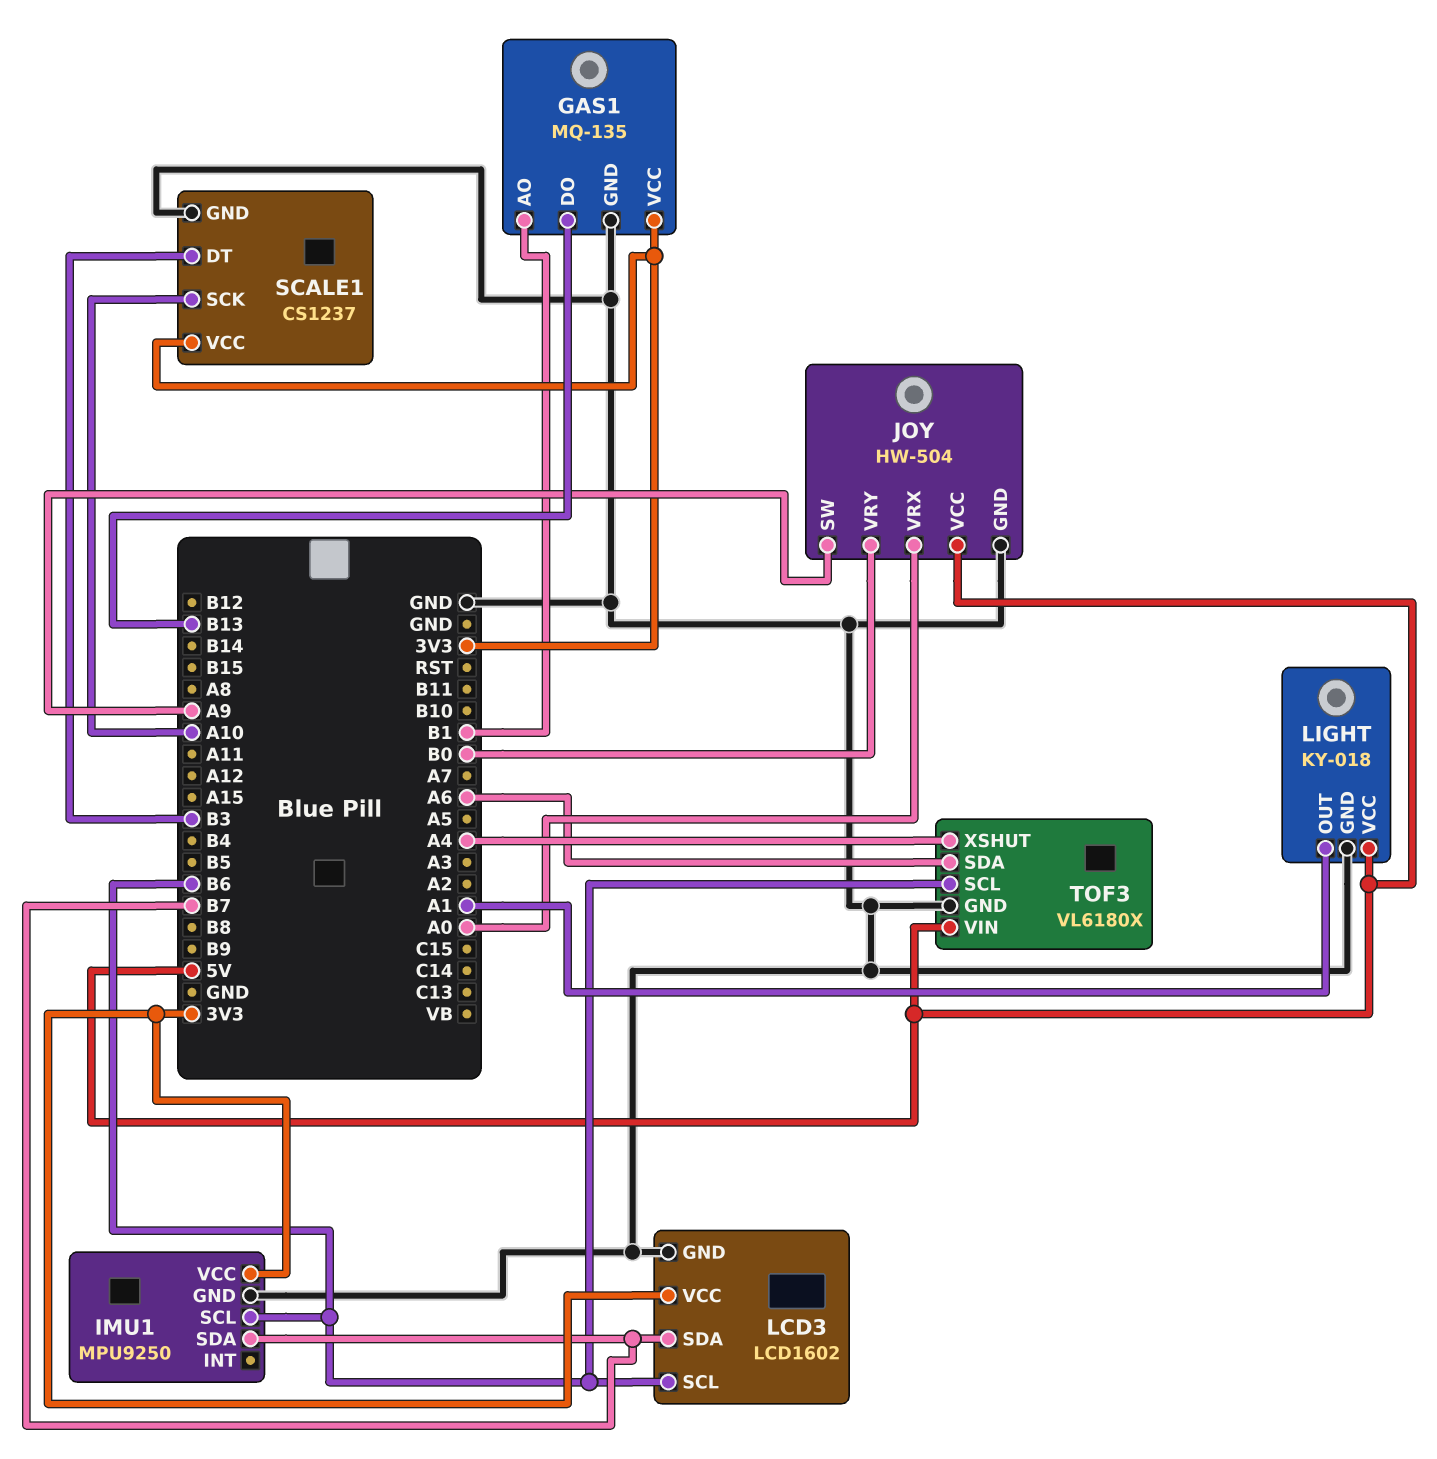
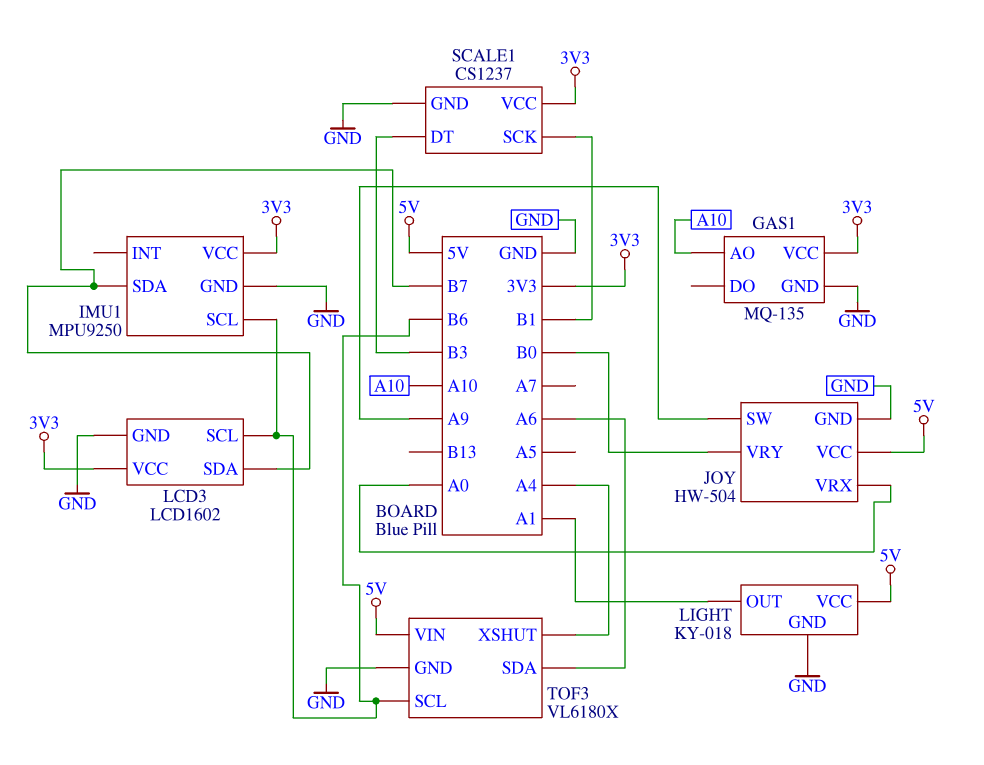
GAS1 pin AO: B1 -> A10
GAS1 pin DO: B13 -> none
SCALE1 pin SCK: A10 -> B1

